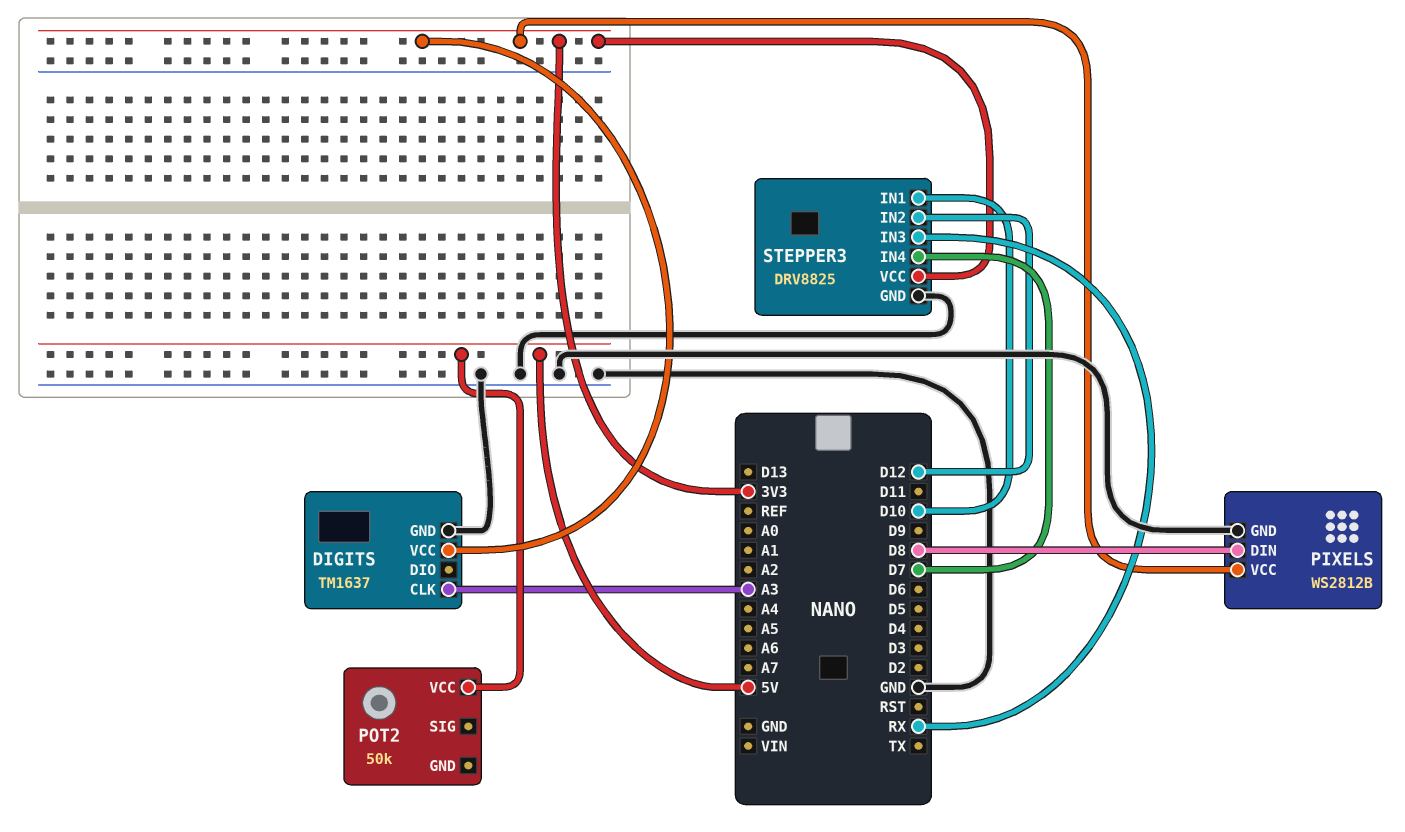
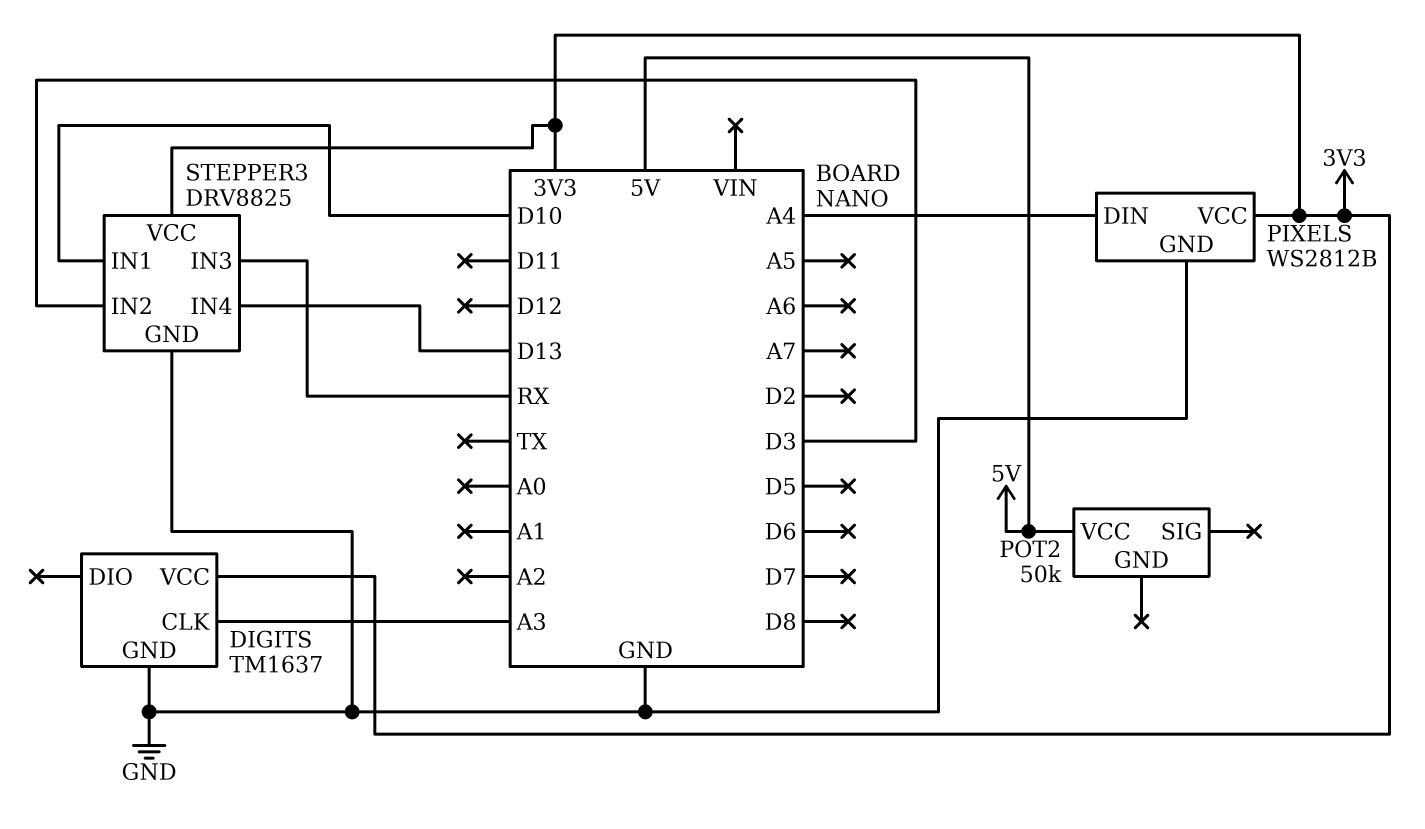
PIXELS pin DIN: D8 -> A4
STEPPER3 pin IN2: D12 -> D3
STEPPER3 pin IN4: D7 -> D13

